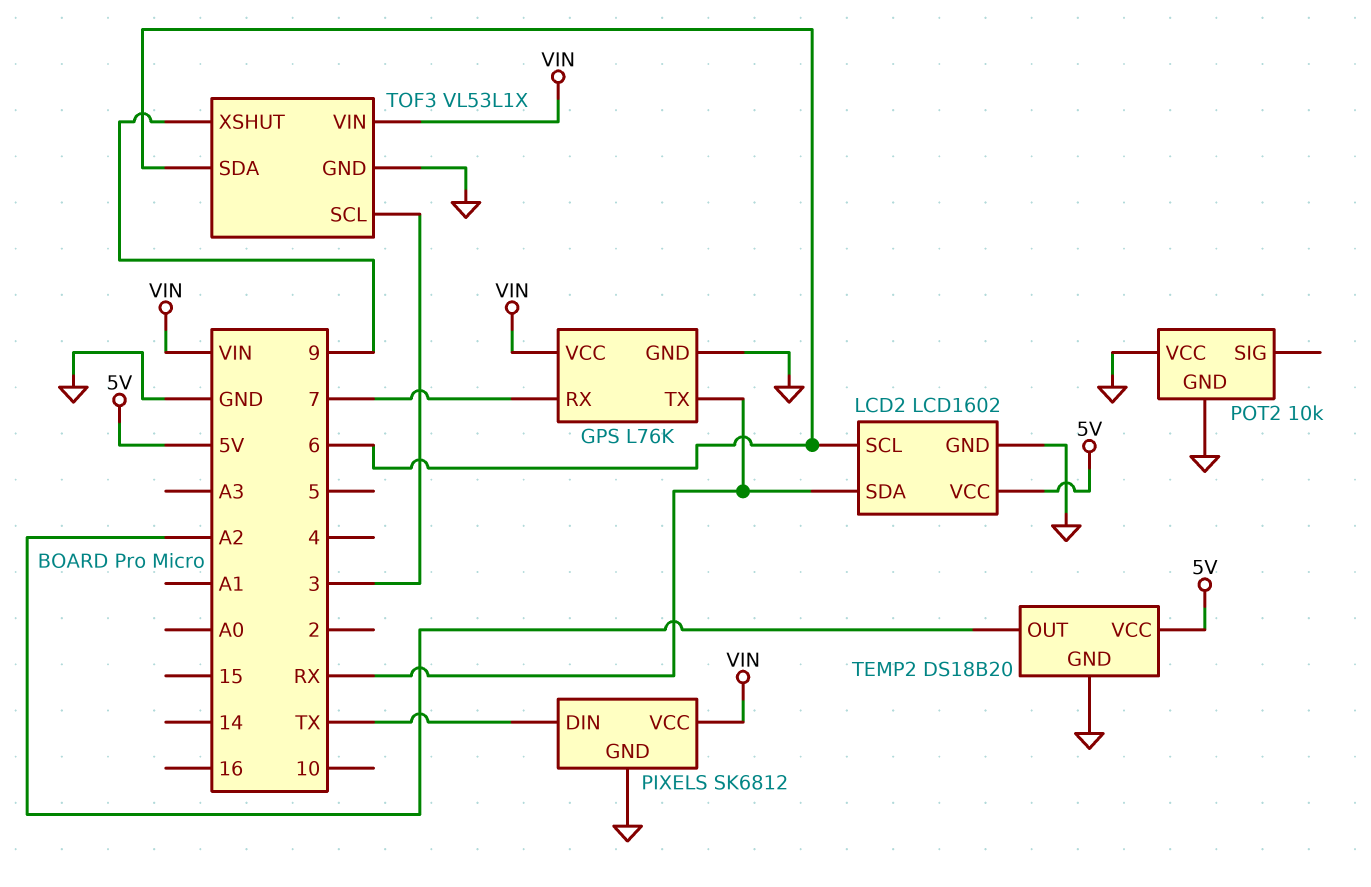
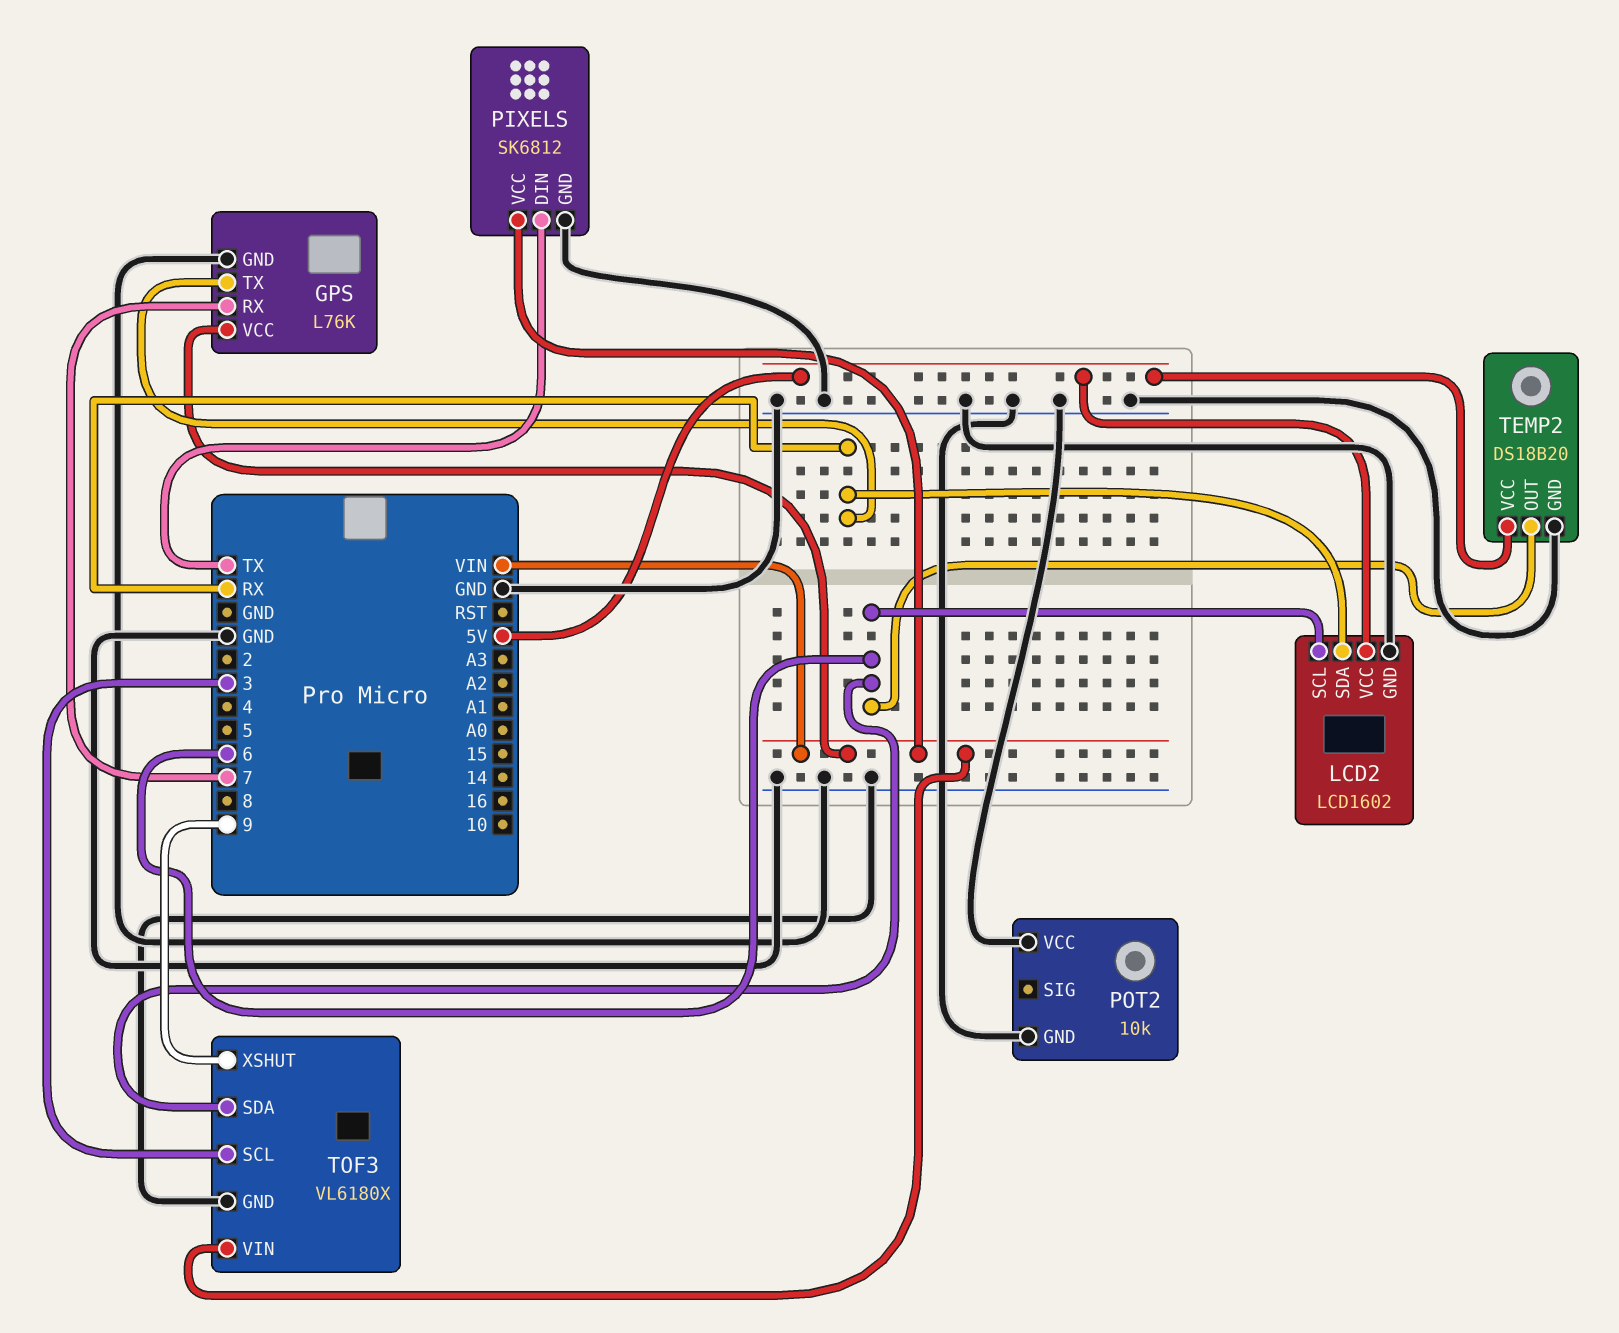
TEMP2 pin OUT: A2 -> 6
TOF3: VL53L1X -> VL6180X

